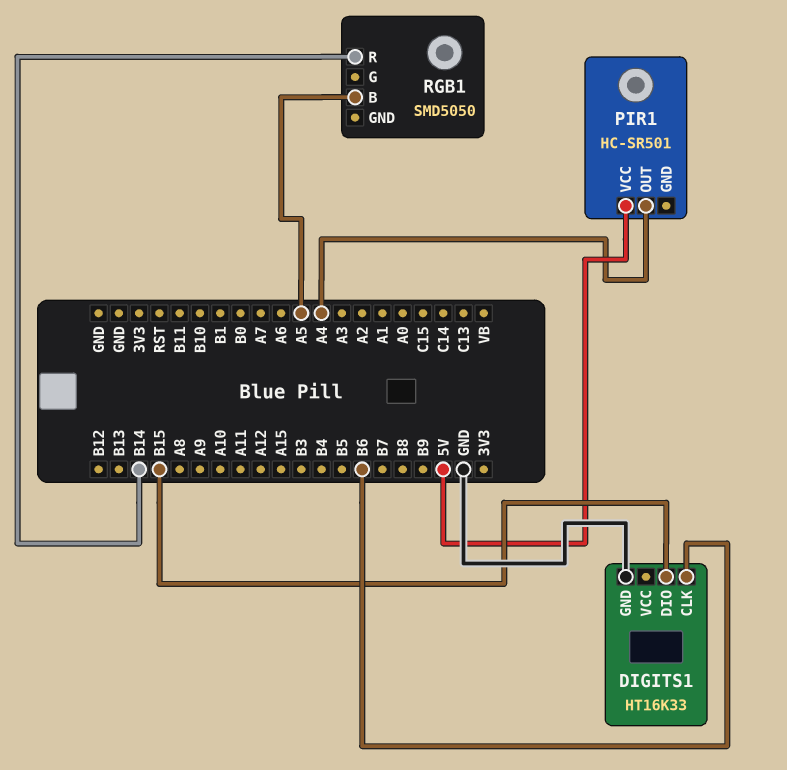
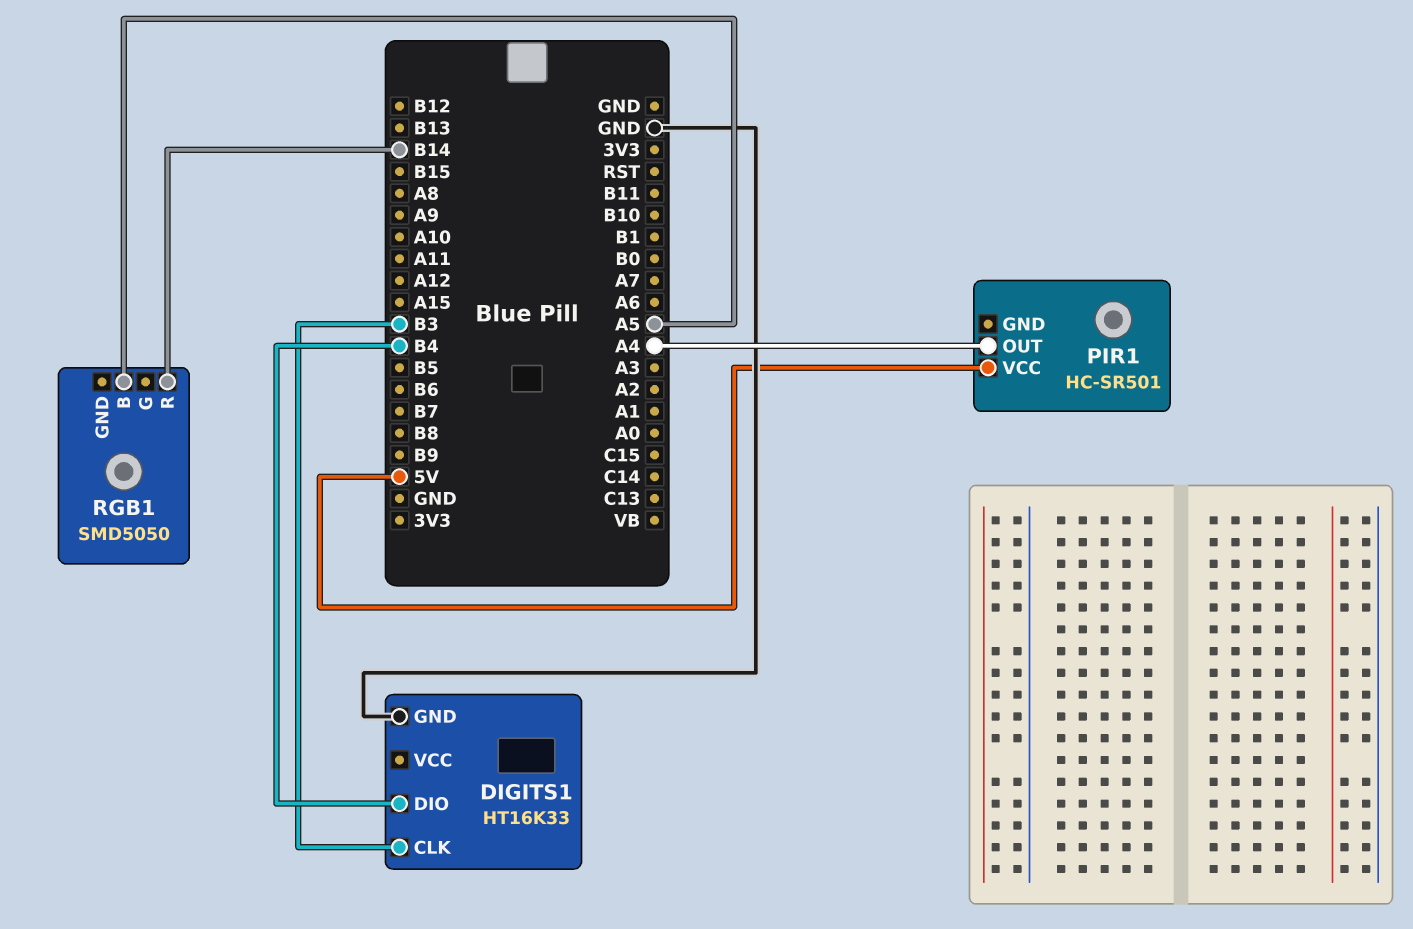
DIGITS1 pin CLK: B6 -> B3
DIGITS1 pin DIO: B15 -> B4

